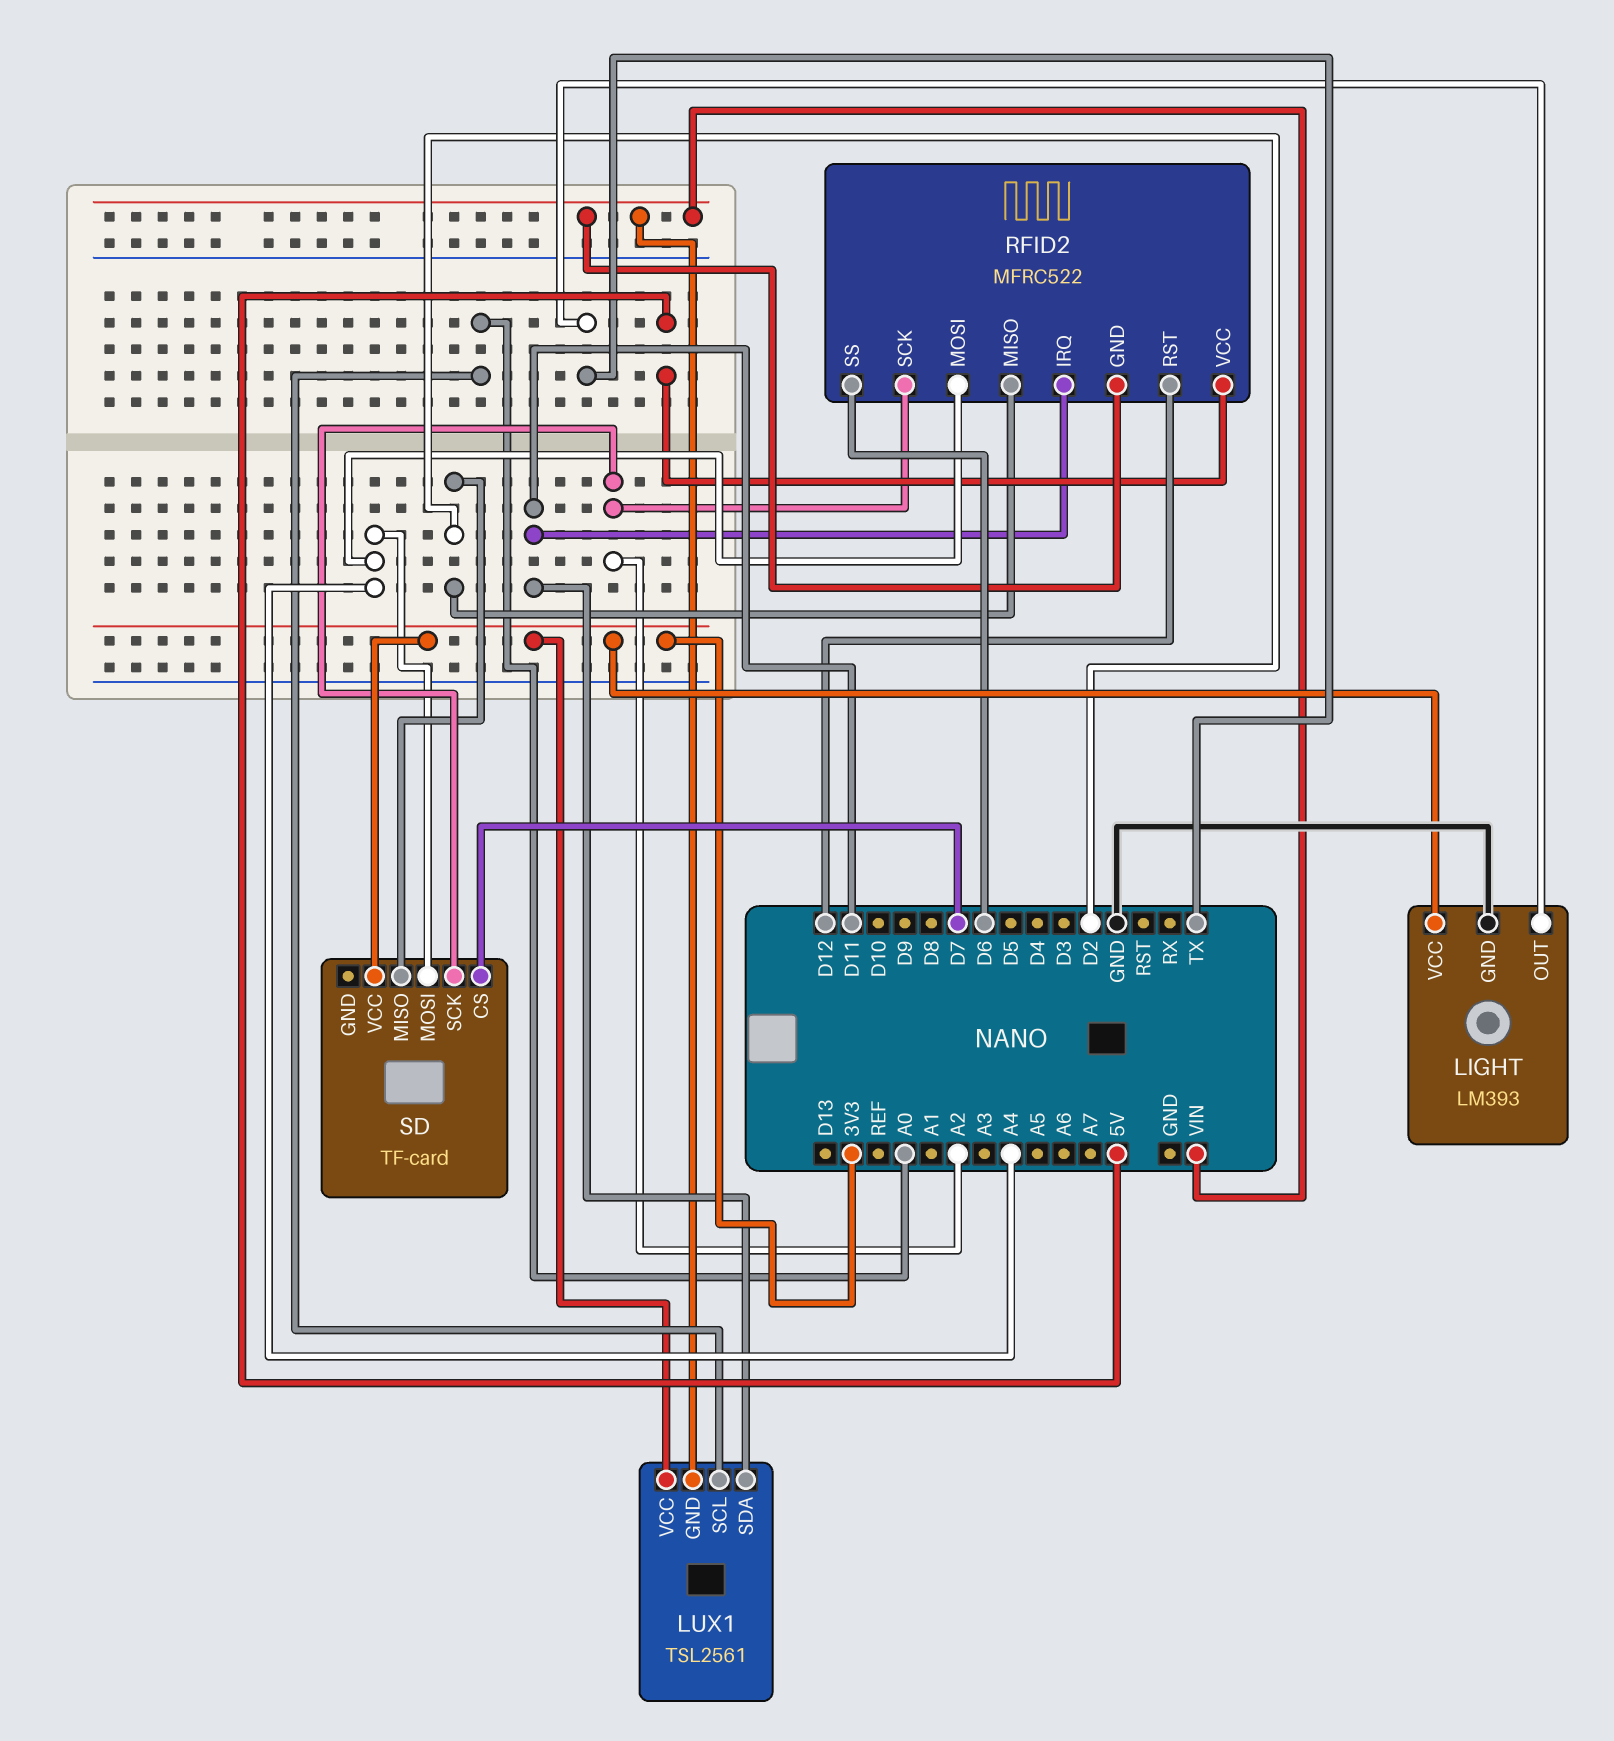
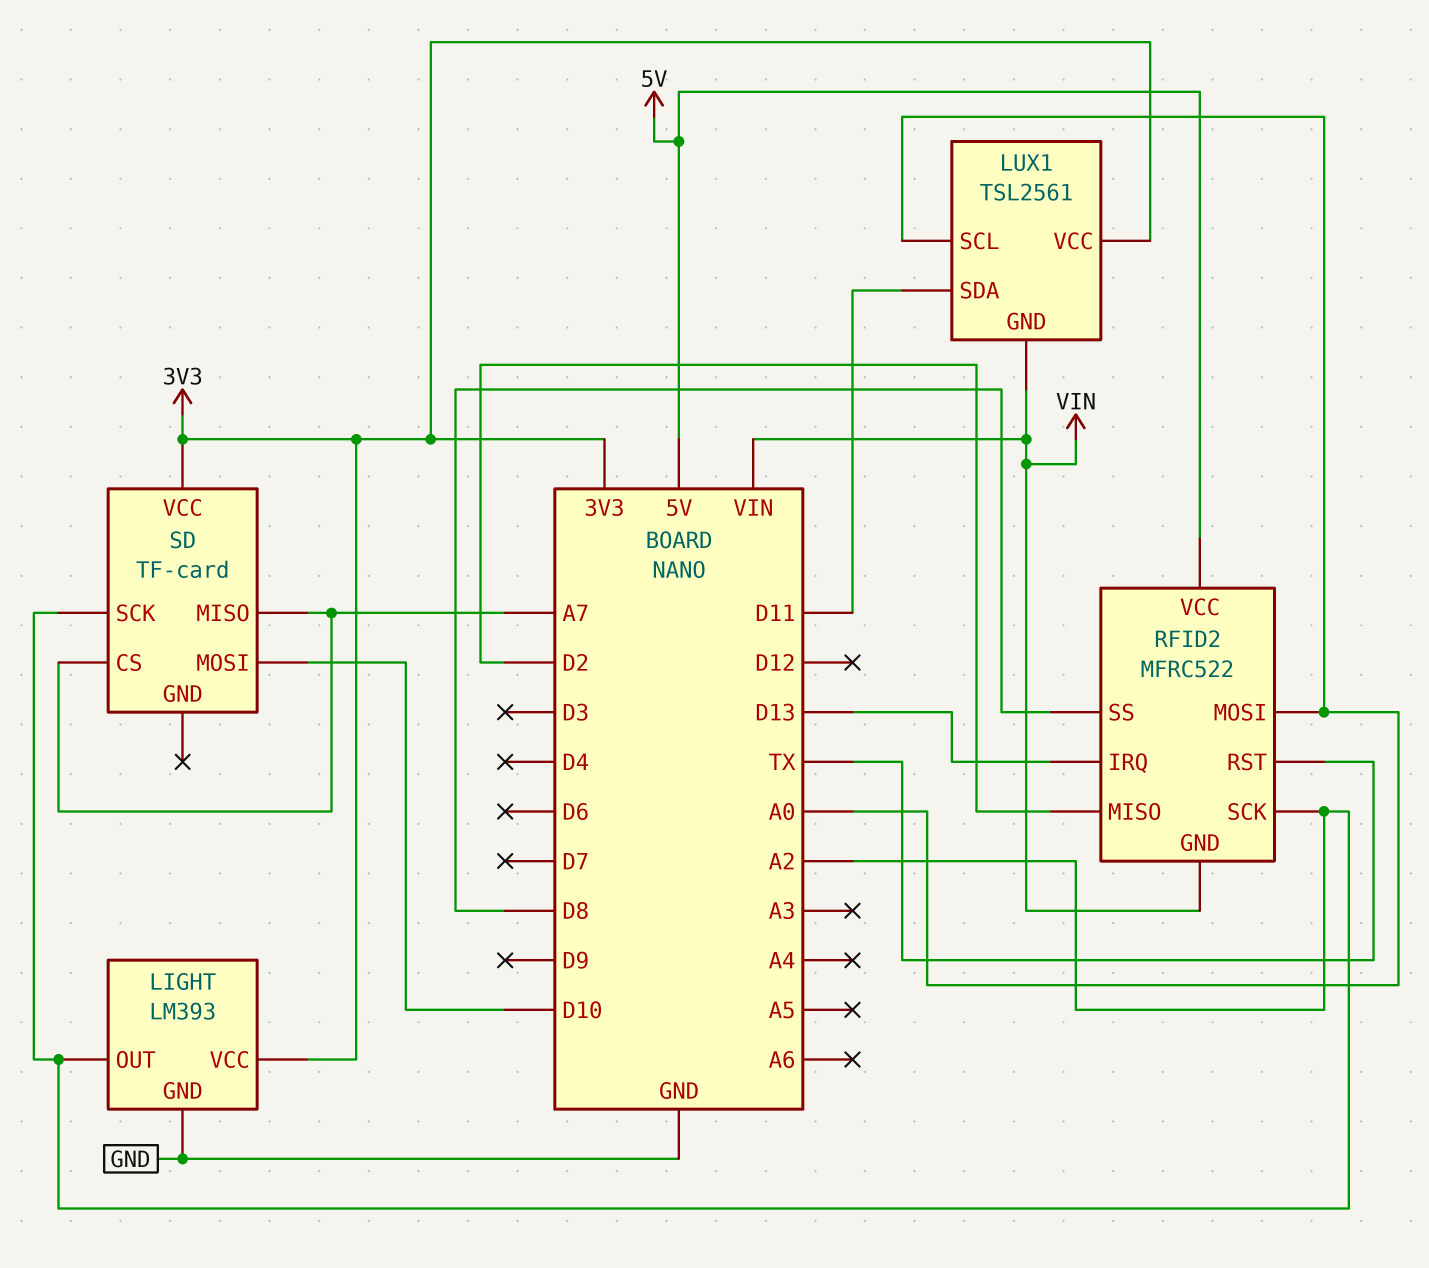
LIGHT pin OUT: TX -> A2
RFID2 pin IRQ: D11 -> D13
RFID2 pin MOSI: A4 -> A0
RFID2 pin RST: D12 -> TX
RFID2 pin SS: D6 -> D8
SD pin CS: D7 -> A7
SD pin MISO: D2 -> A7
SD pin MOSI: A4 -> D10

